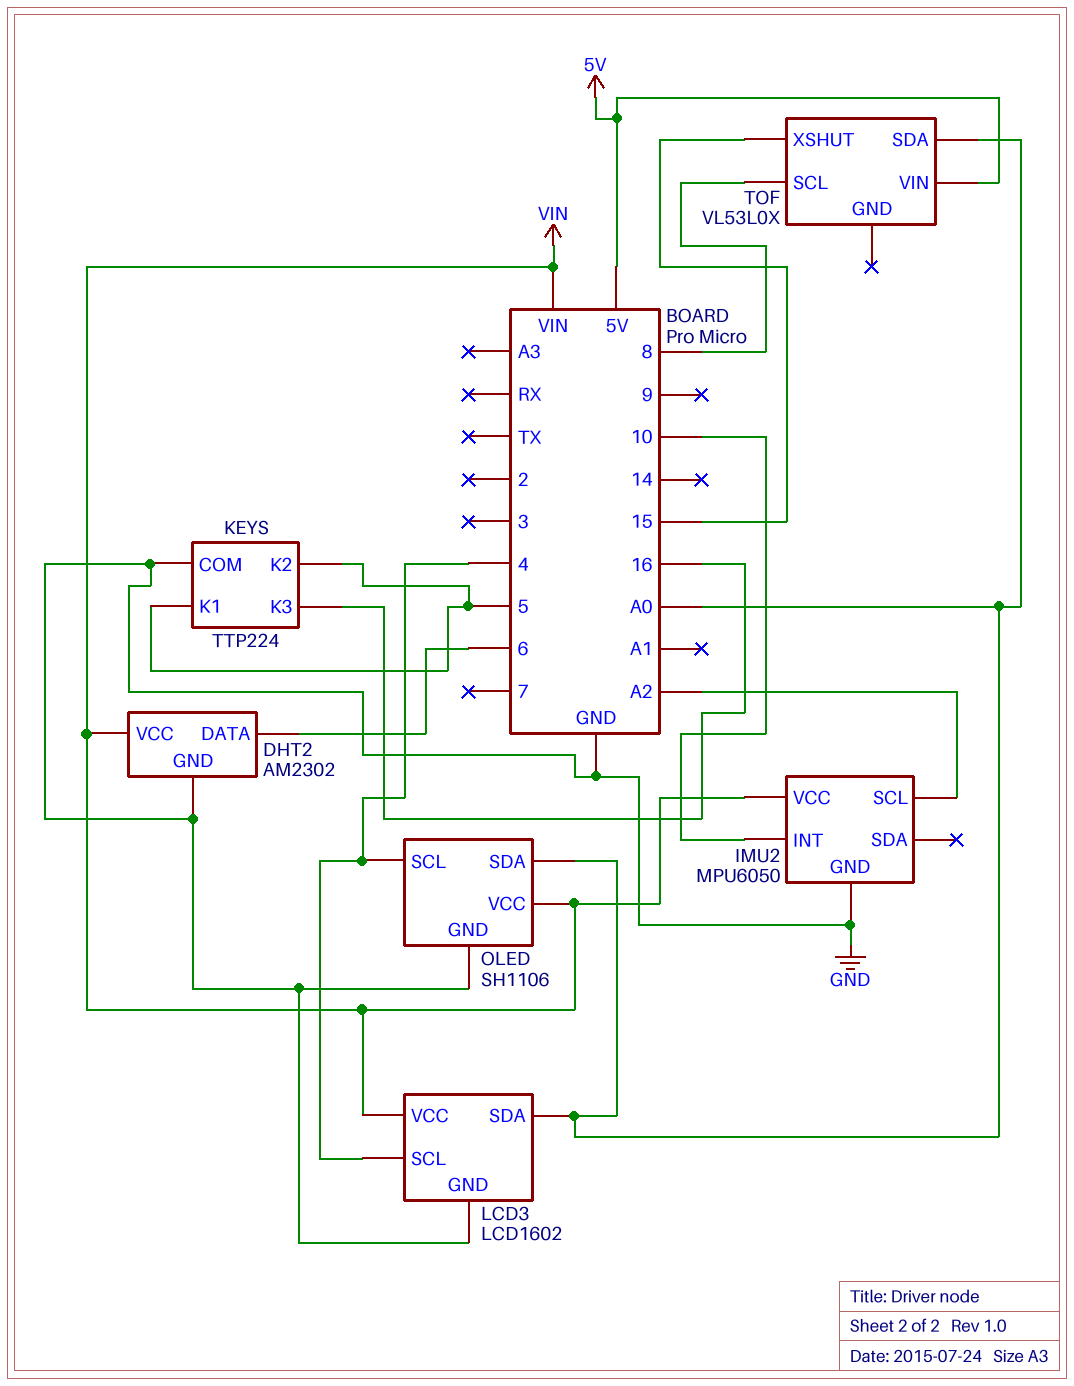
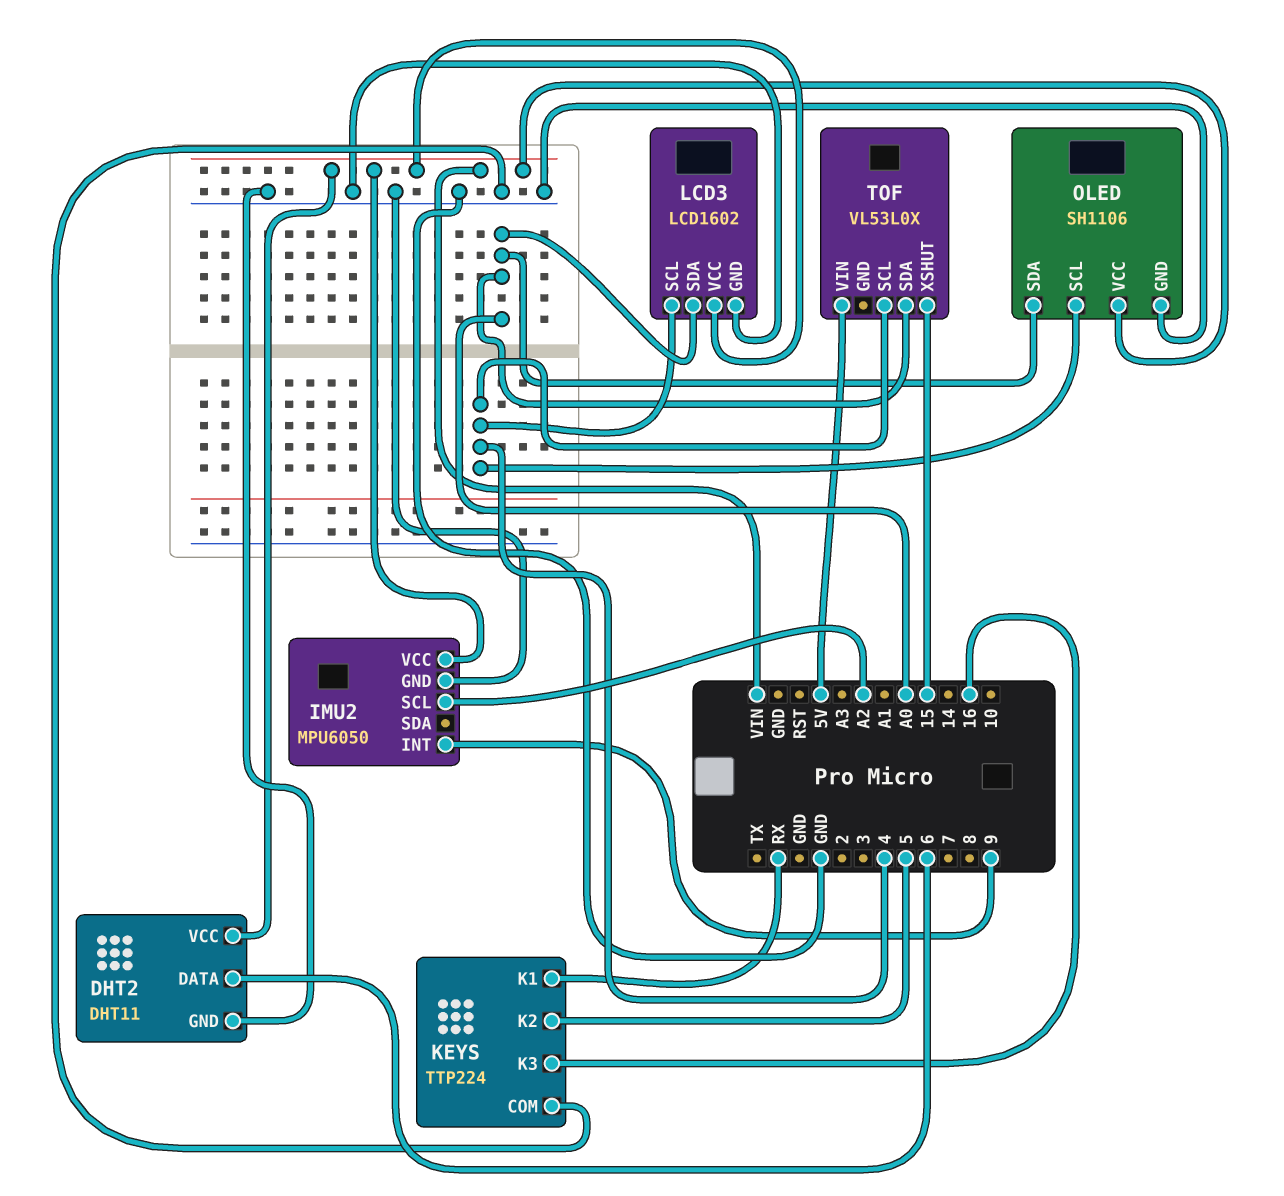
DHT2: AM2302 -> DHT11
IMU2 pin INT: 10 -> 9
KEYS pin K1: 5 -> RX
TOF pin SCL: 8 -> 4

